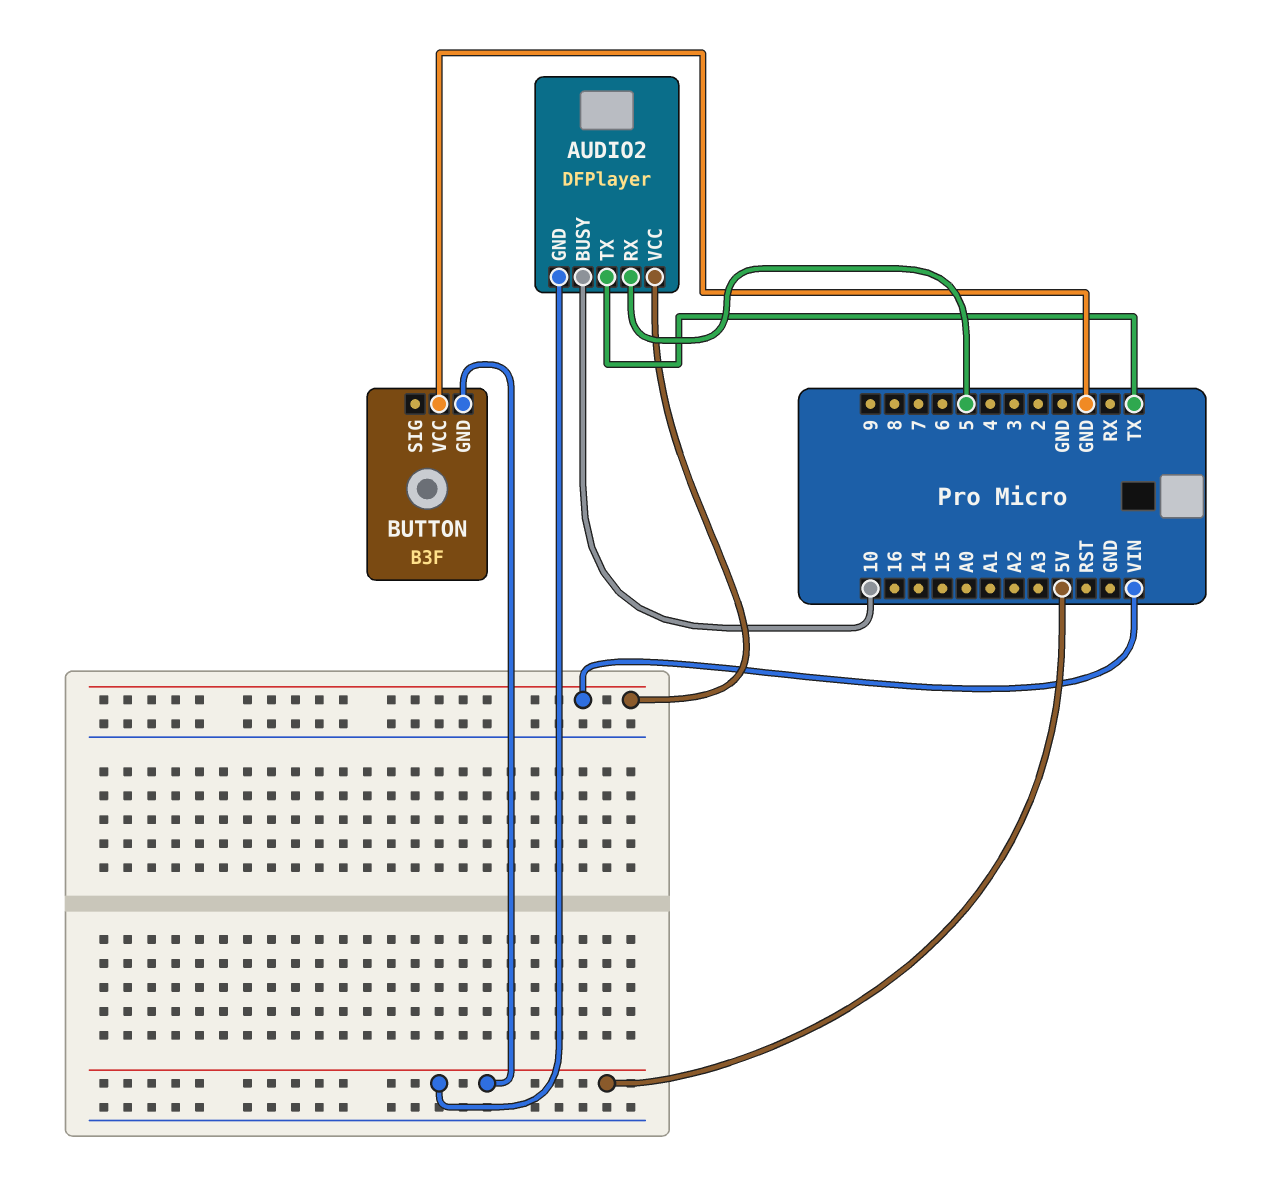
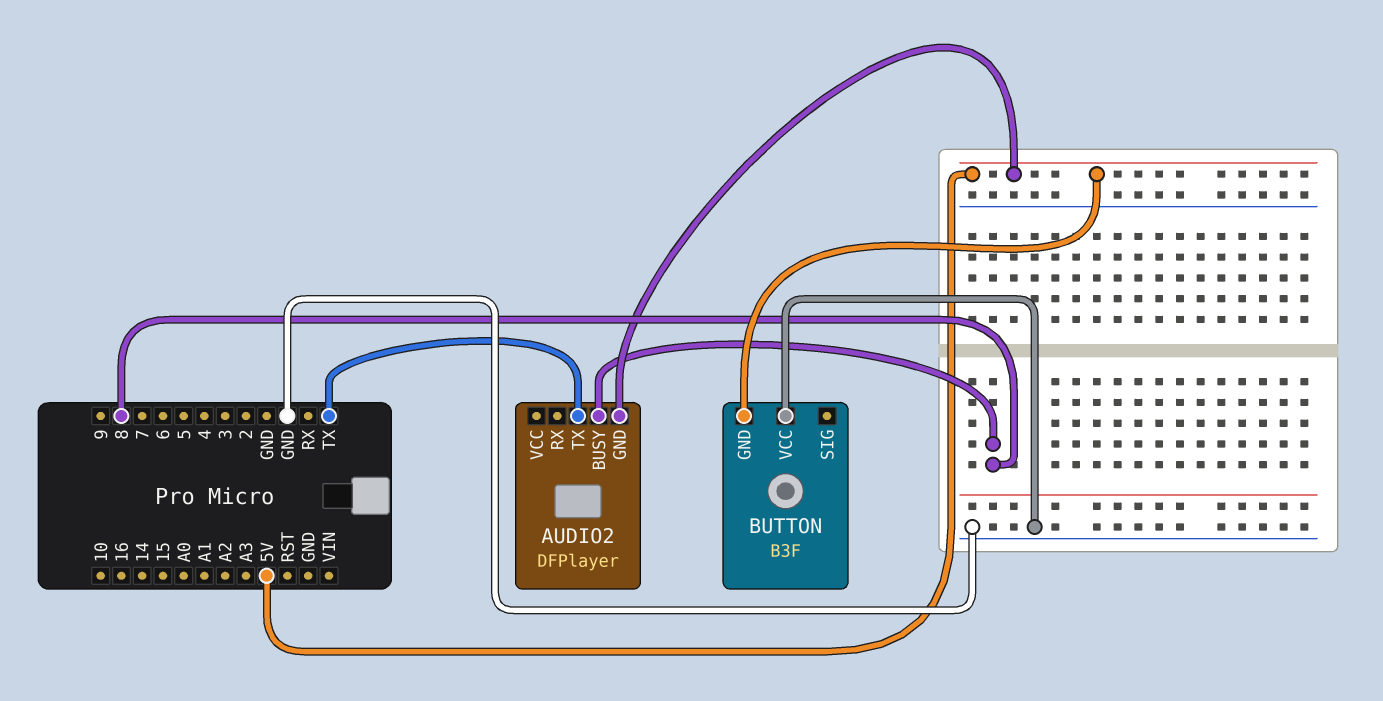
AUDIO2 pin BUSY: 10 -> 8
AUDIO2 pin RX: 5 -> none
AUDIO2 pin VCC: VIN -> none

